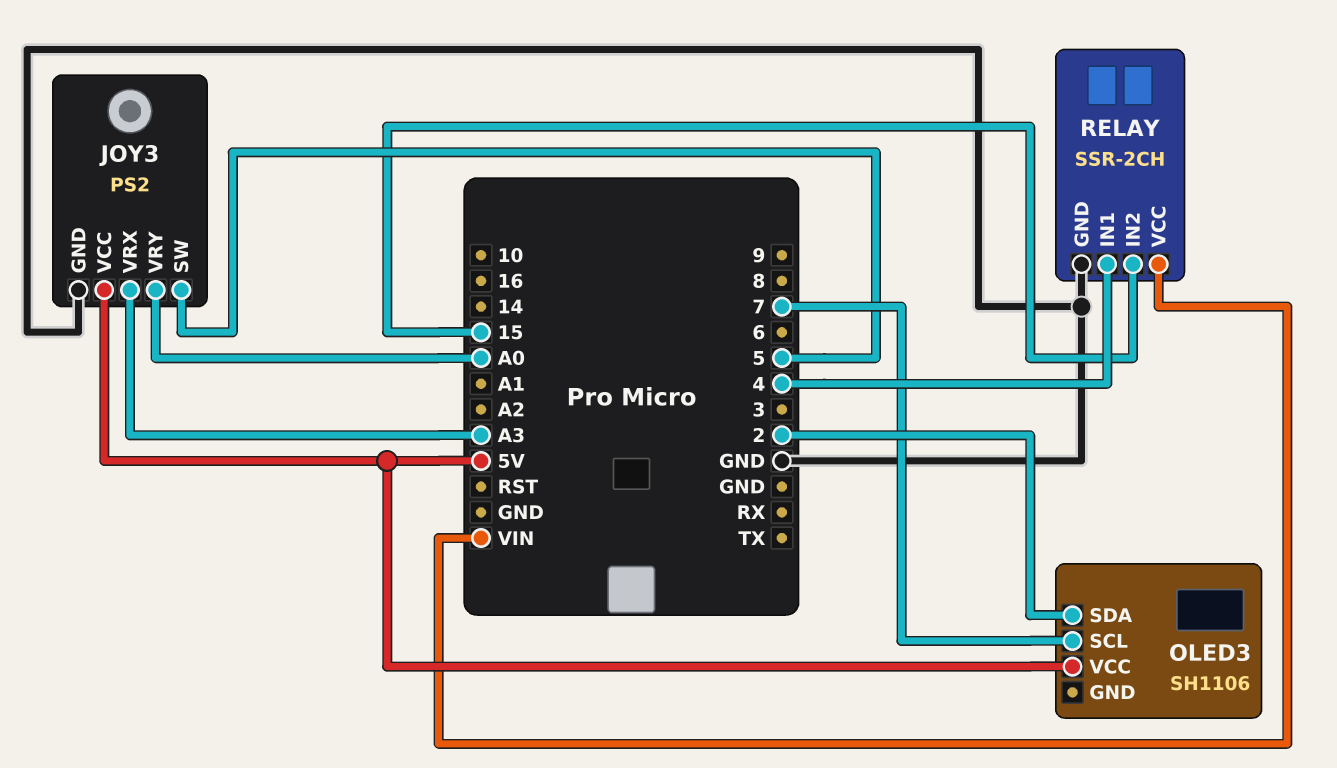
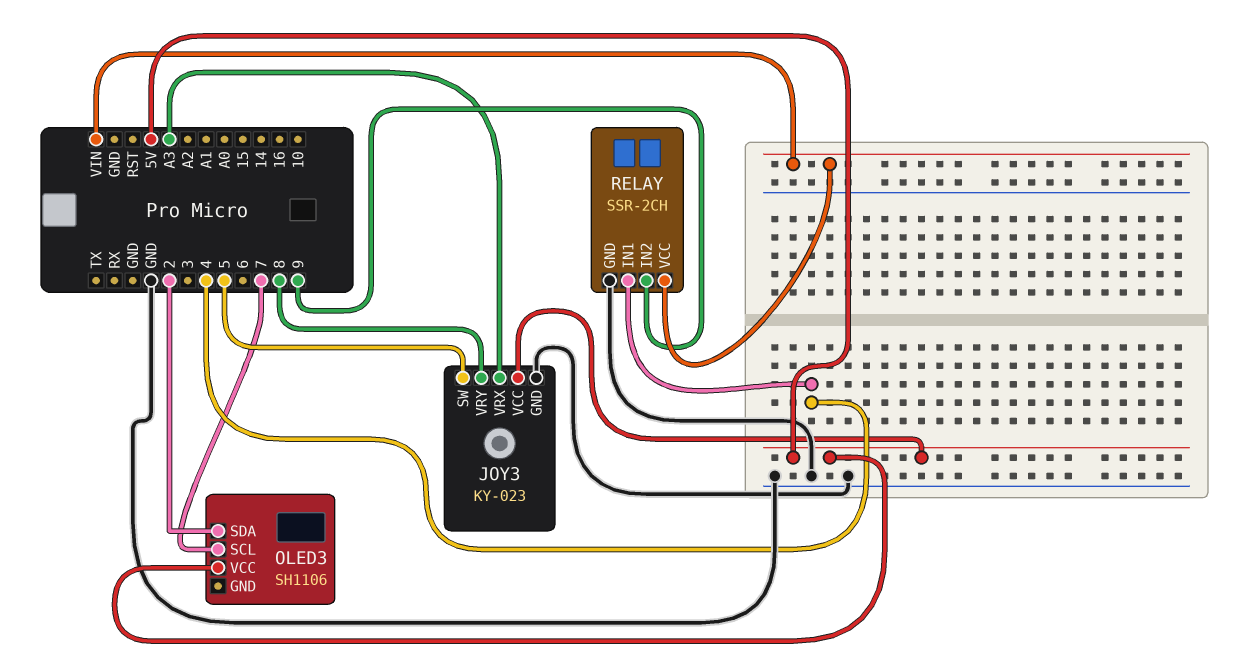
JOY3: PS2 -> KY-023
JOY3 pin VRY: A0 -> 8
RELAY pin IN2: 15 -> 9

